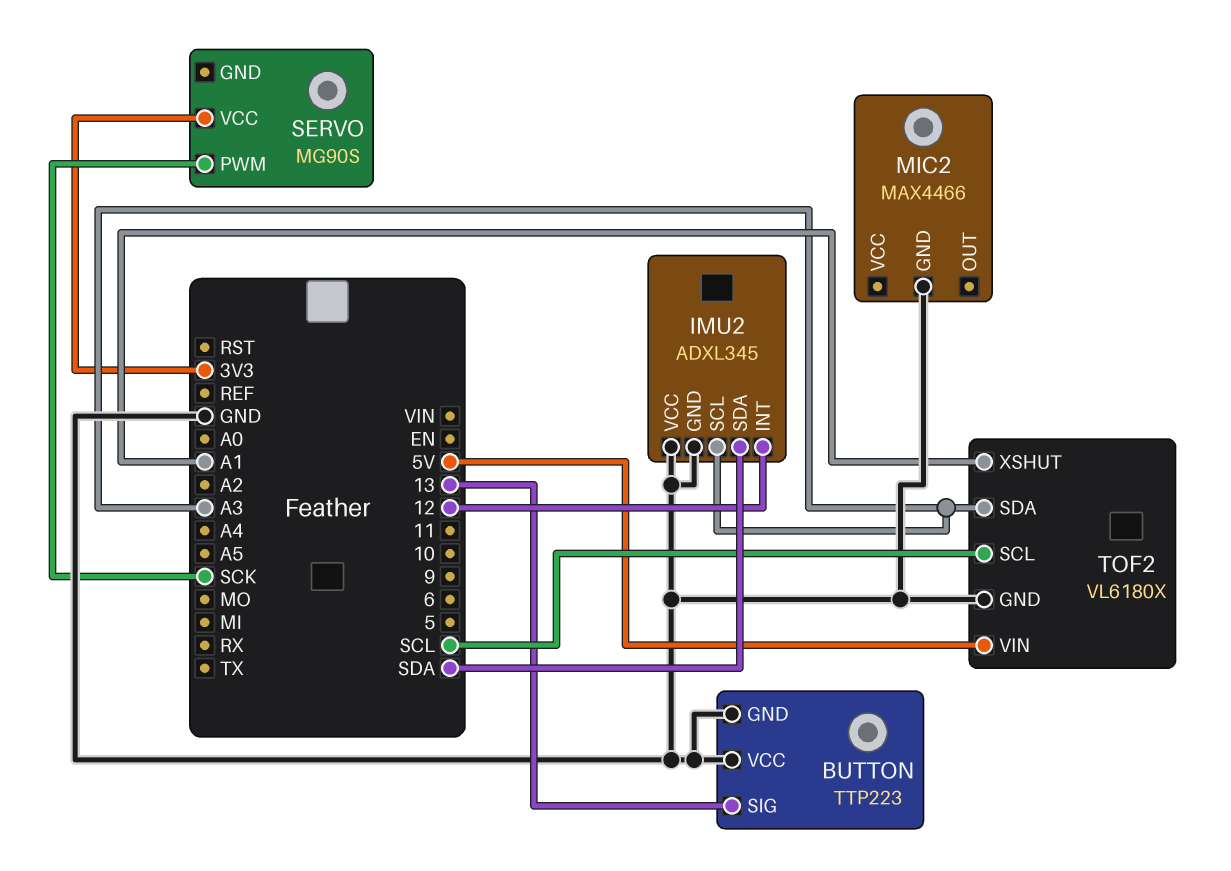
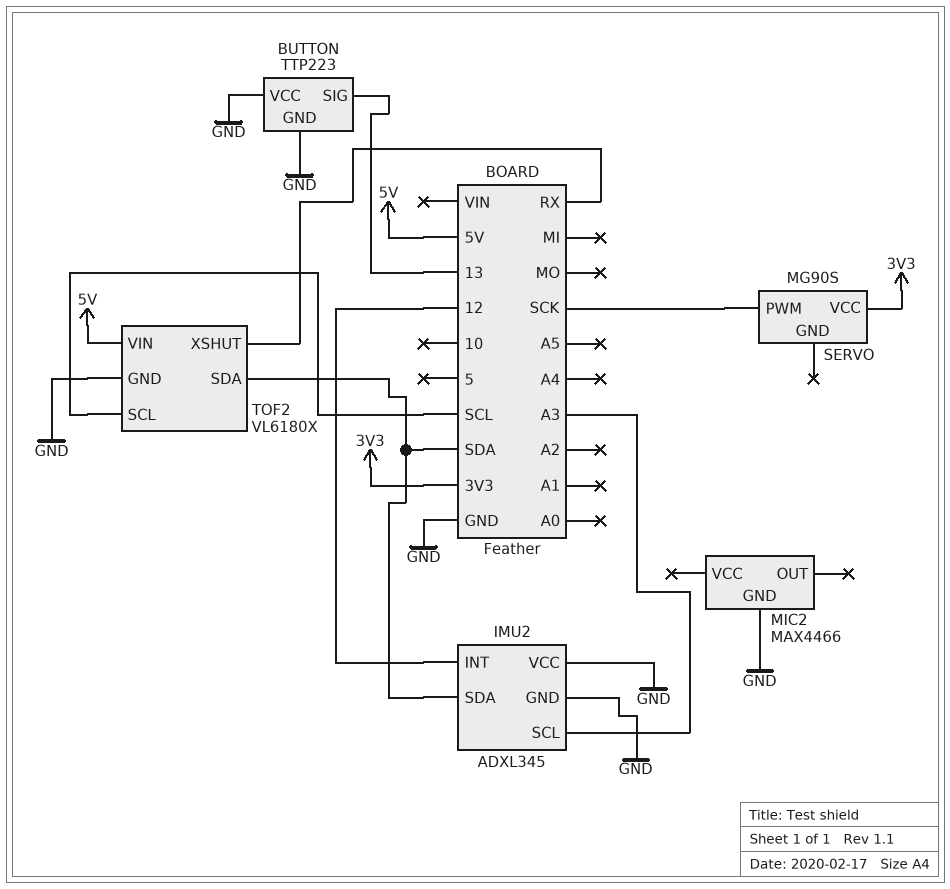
TOF2 pin SDA: A3 -> SDA
TOF2 pin XSHUT: A1 -> RX

